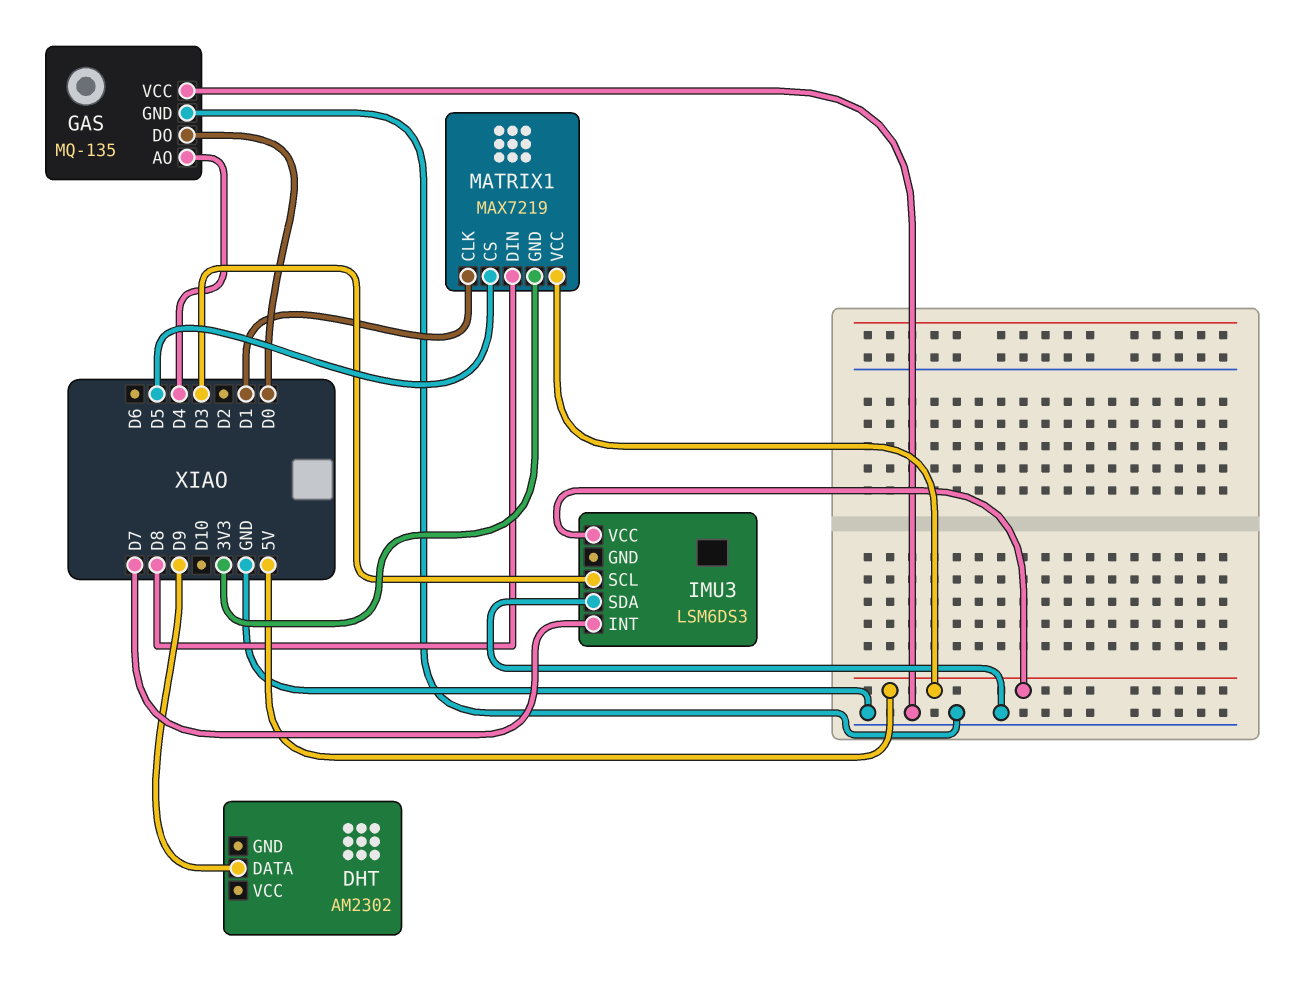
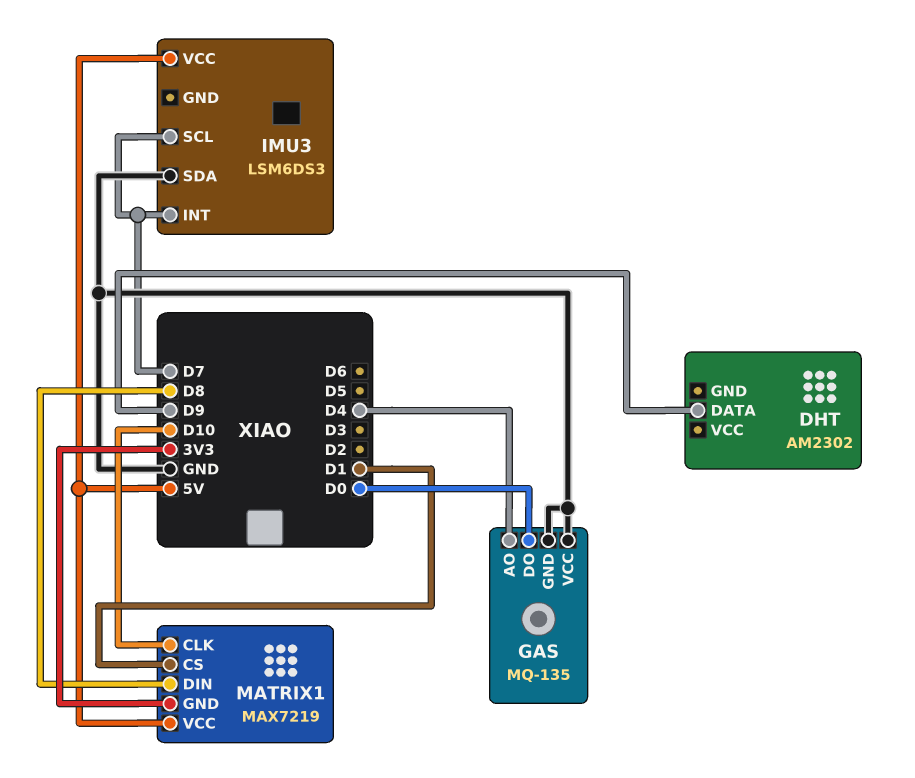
IMU3 pin SCL: D3 -> D7
MATRIX1 pin CLK: D1 -> D10
MATRIX1 pin CS: D5 -> D1

